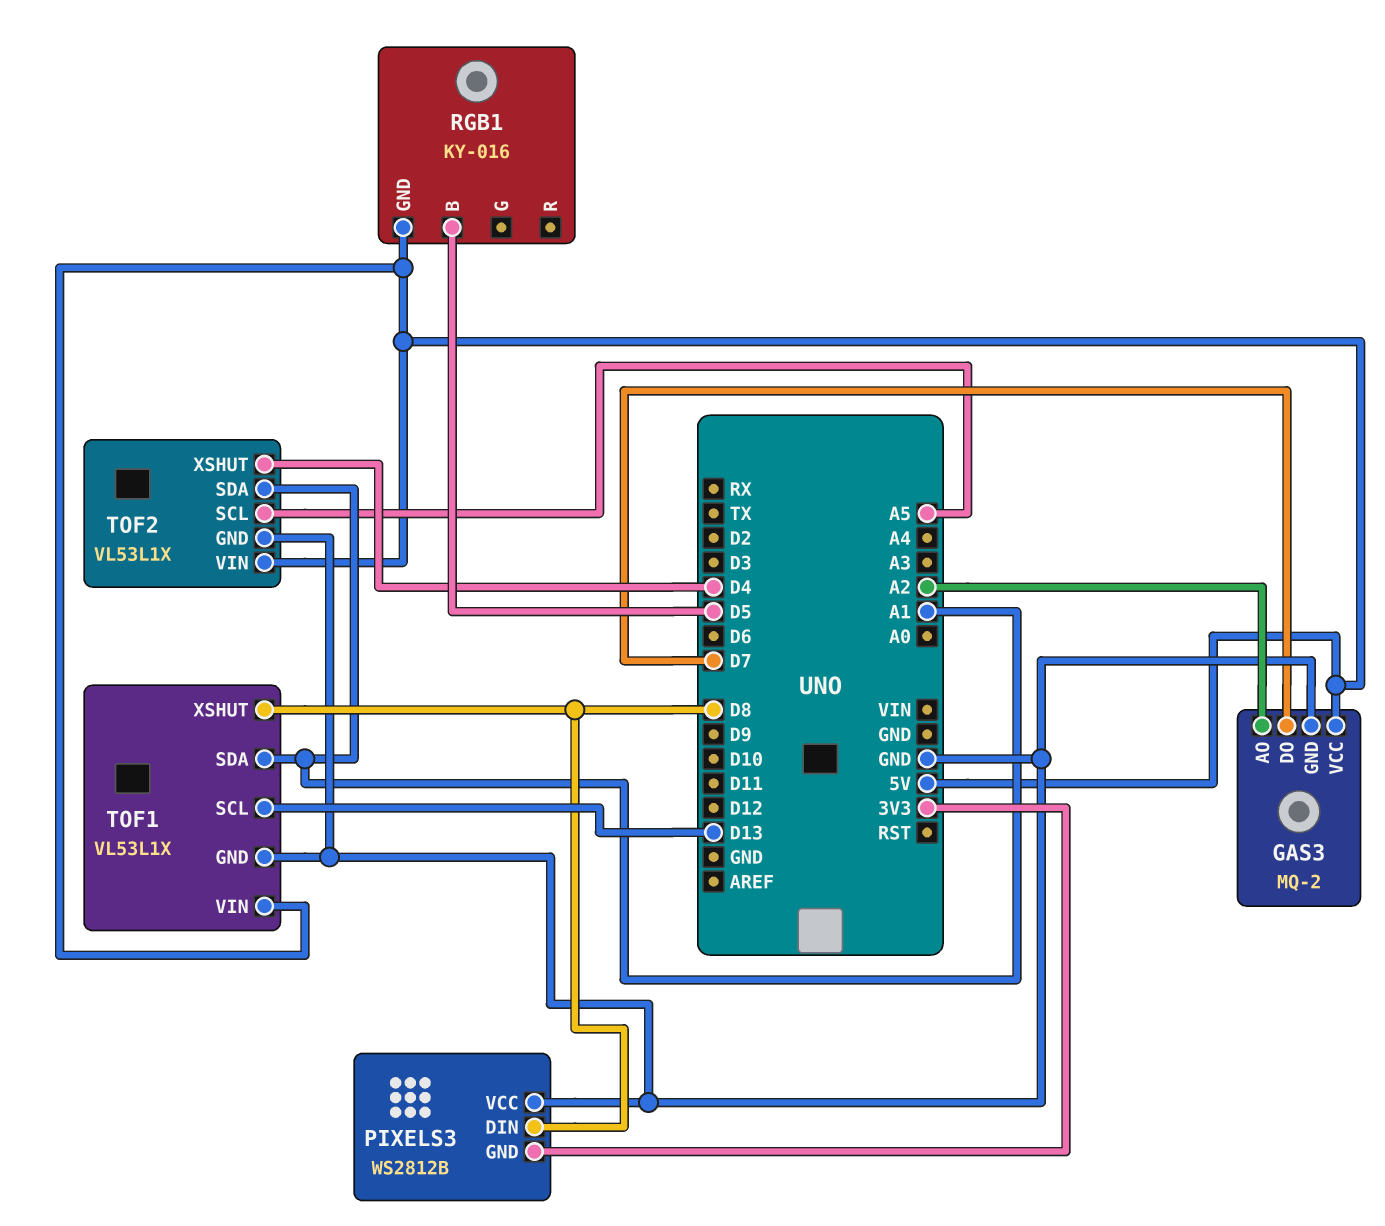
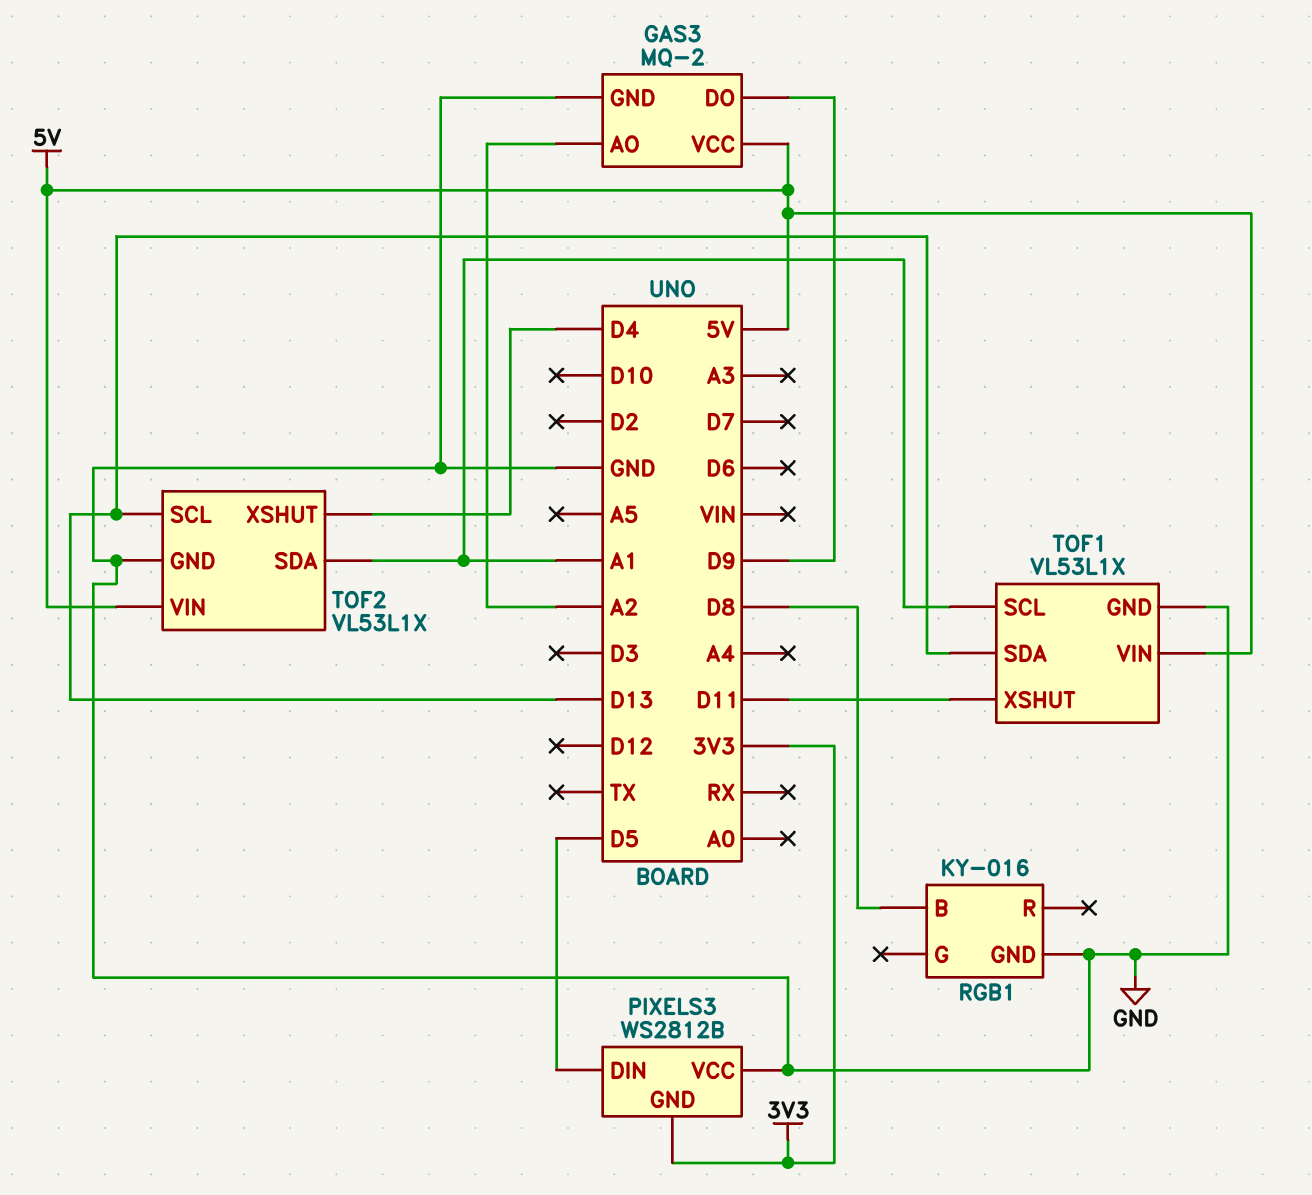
GAS3 pin DO: D7 -> D9
PIXELS3 pin DIN: D8 -> D5
RGB1 pin B: D5 -> D8
RGB1 pin GND: 5V -> GND
TOF1 pin SCL: D13 -> A1
TOF1 pin SDA: A1 -> D13
TOF1 pin XSHUT: D8 -> D11
TOF2 pin SCL: A5 -> D13

